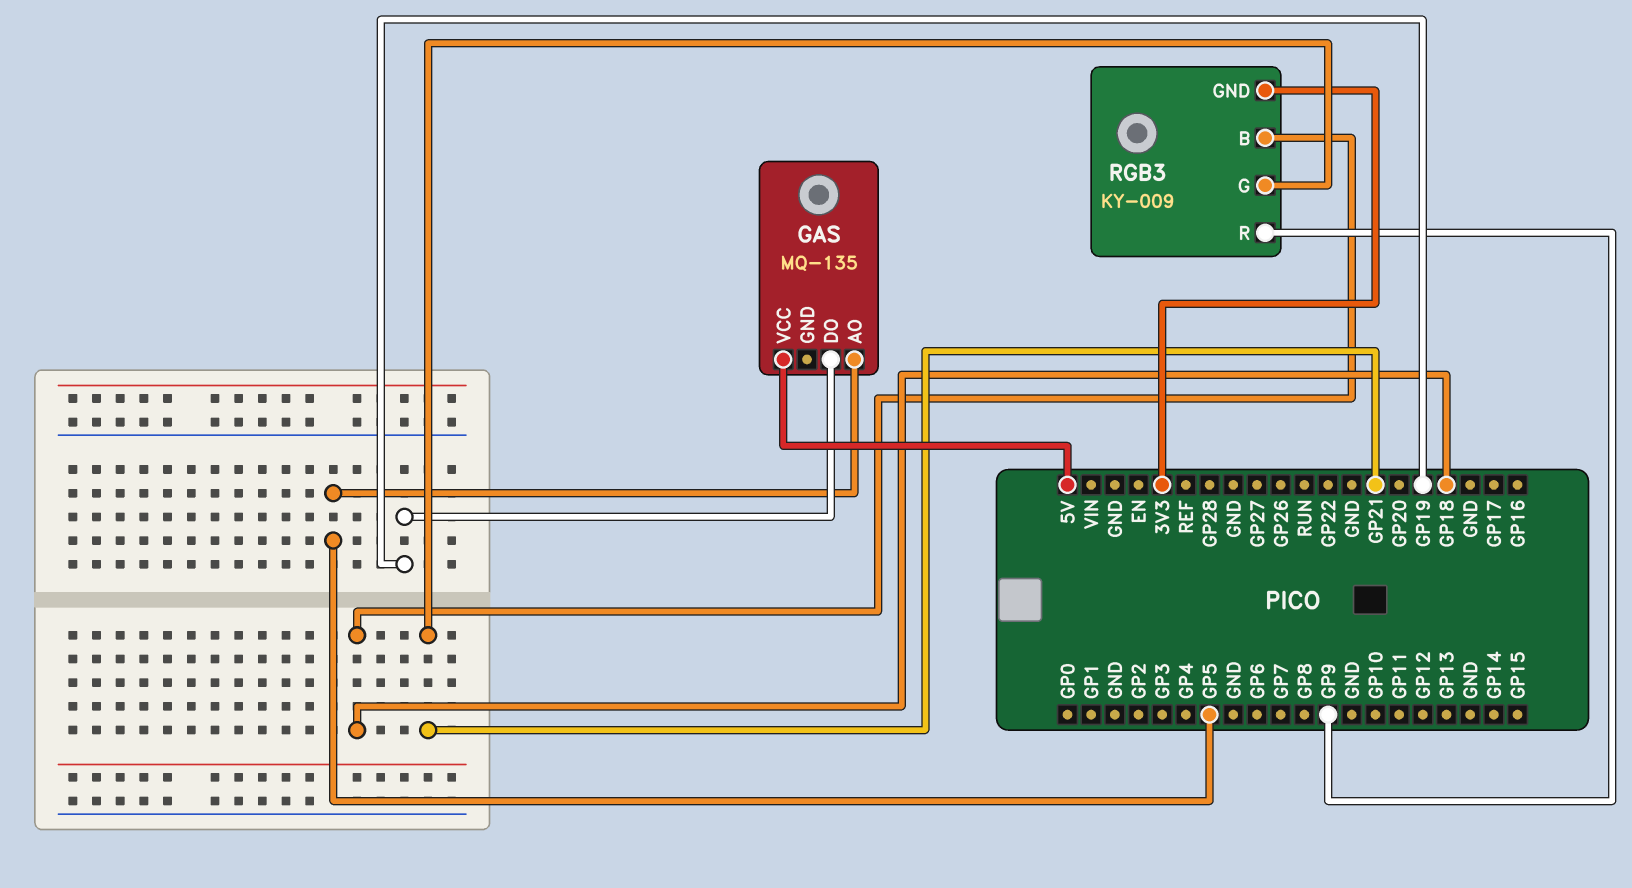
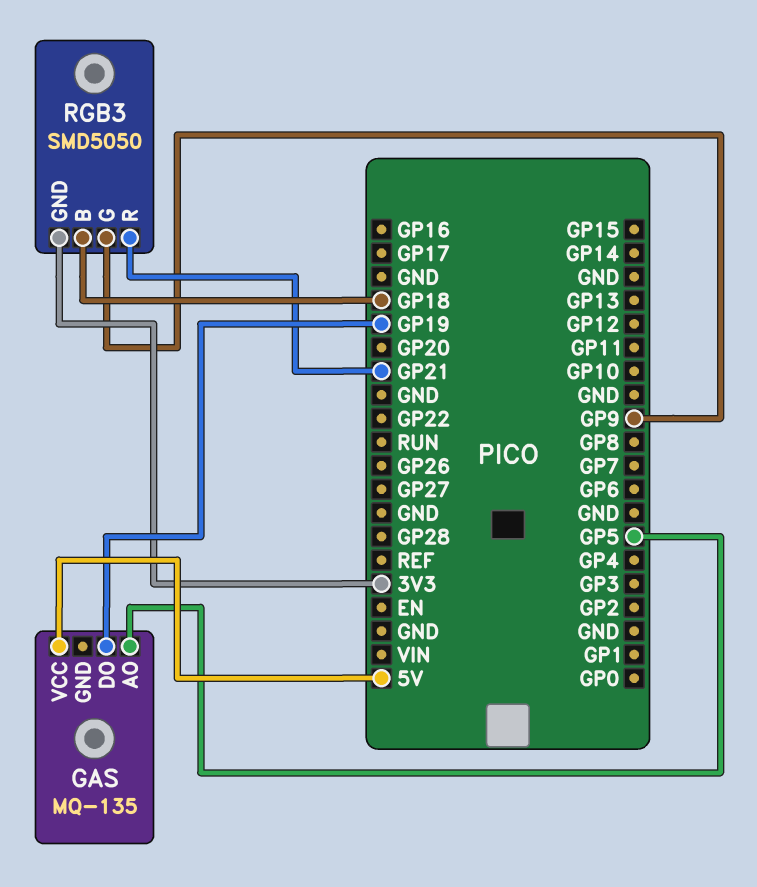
RGB3: KY-009 -> SMD5050
RGB3 pin G: GP21 -> GP9
RGB3 pin R: GP9 -> GP21

